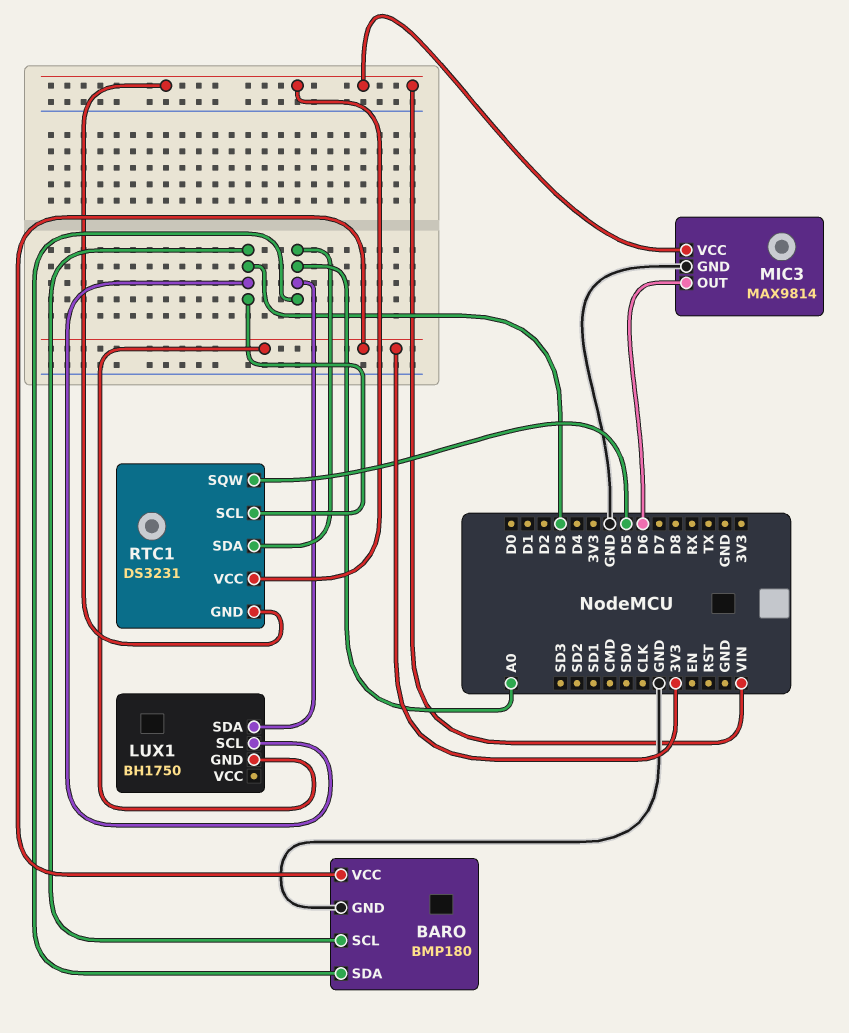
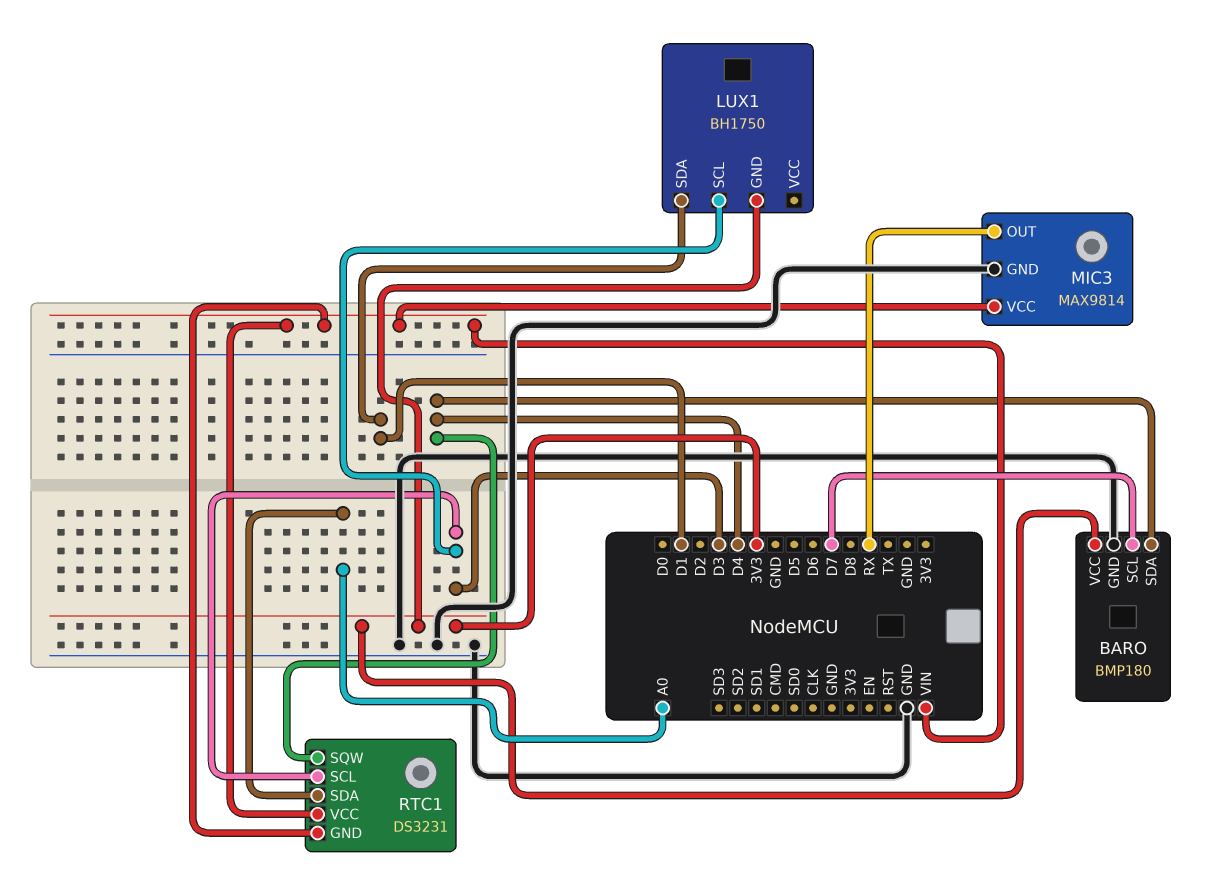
BARO pin SCL: D3 -> D7
BARO pin SDA: A0 -> D4
LUX1 pin SDA: A0 -> D1
MIC3 pin OUT: D6 -> RX
RTC1 pin SQW: D5 -> D4

